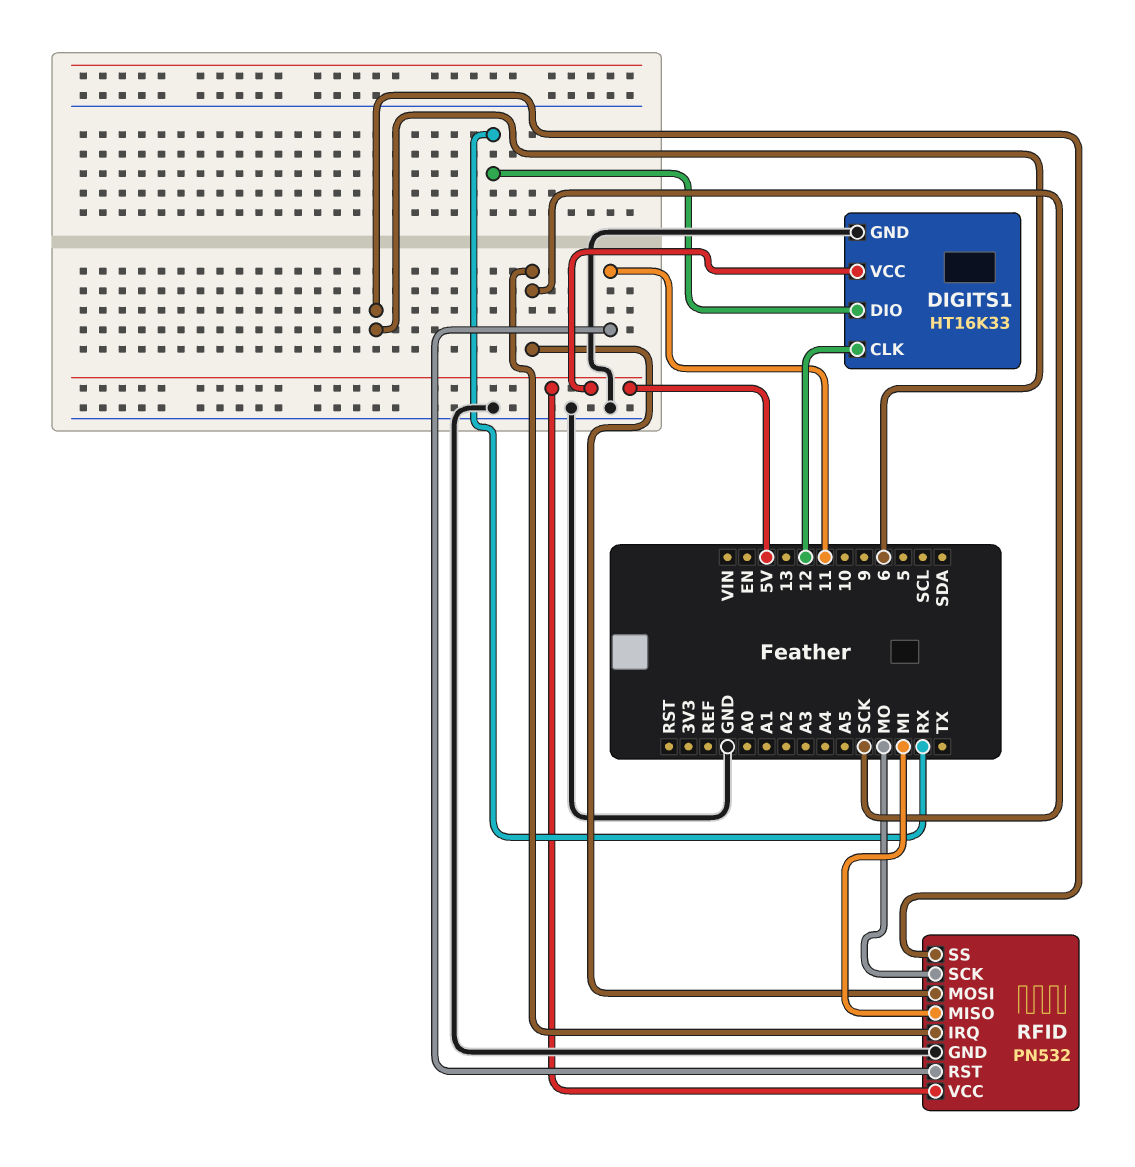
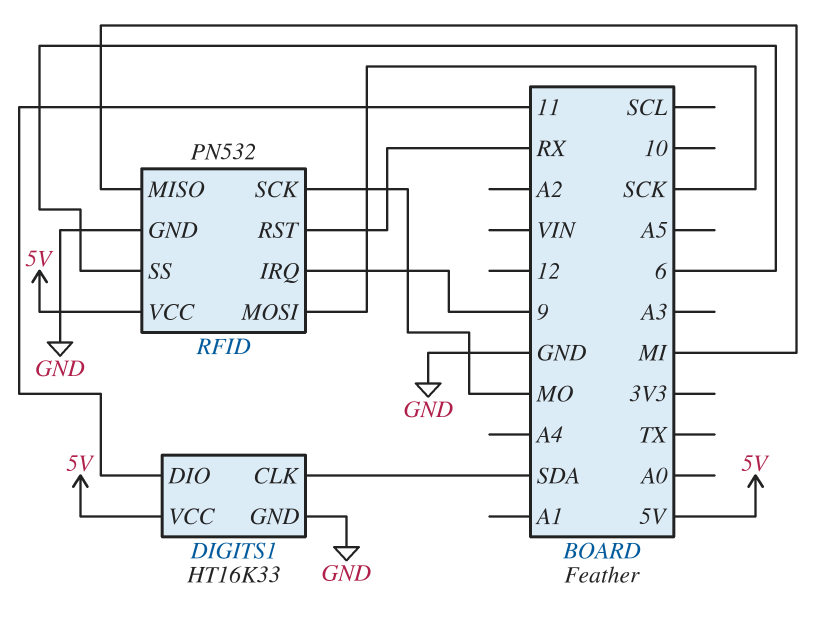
DIGITS1 pin CLK: 12 -> SDA
DIGITS1 pin DIO: RX -> 11
RFID pin IRQ: SCK -> 9
RFID pin RST: 11 -> RX

